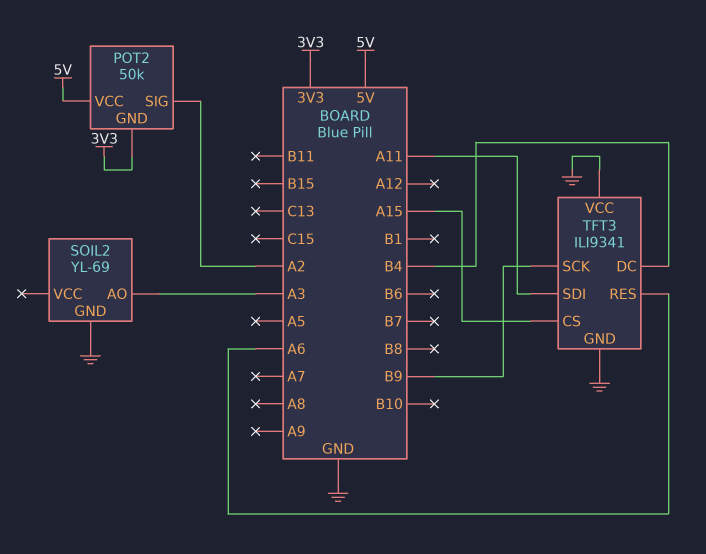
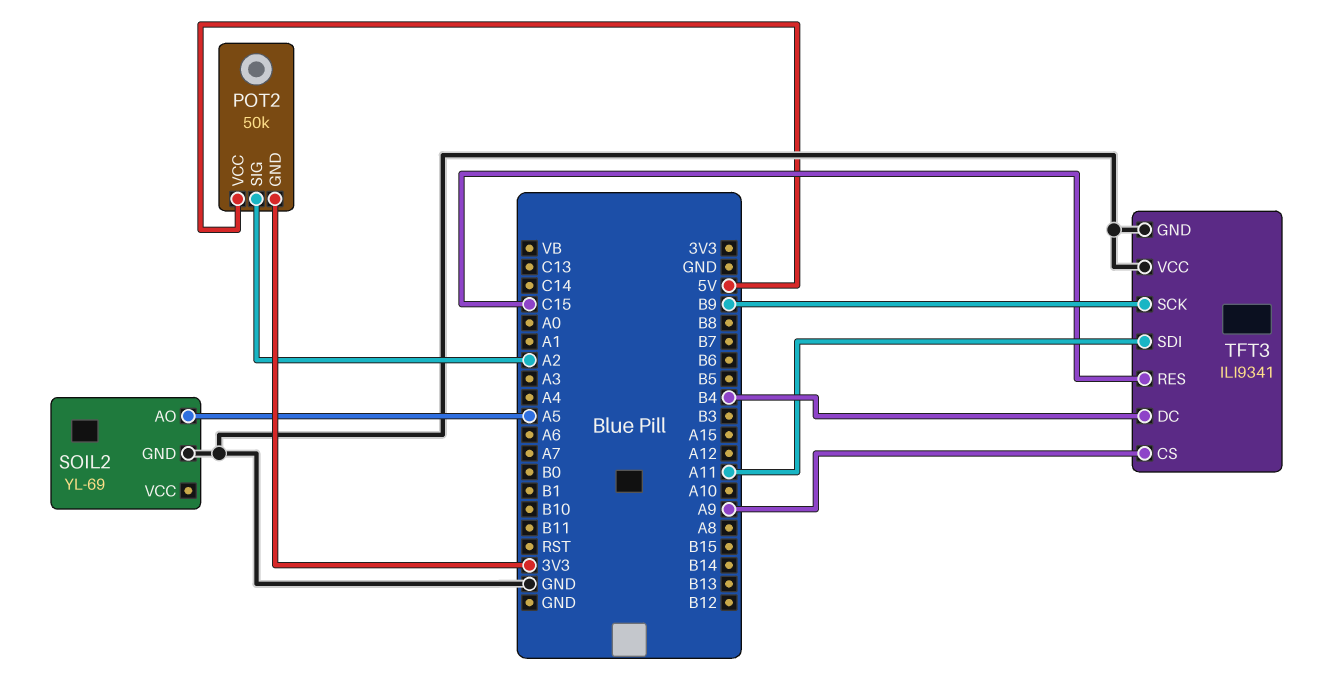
SOIL2 pin AO: A3 -> A5
TFT3 pin CS: A15 -> A9
TFT3 pin RES: A6 -> C15

